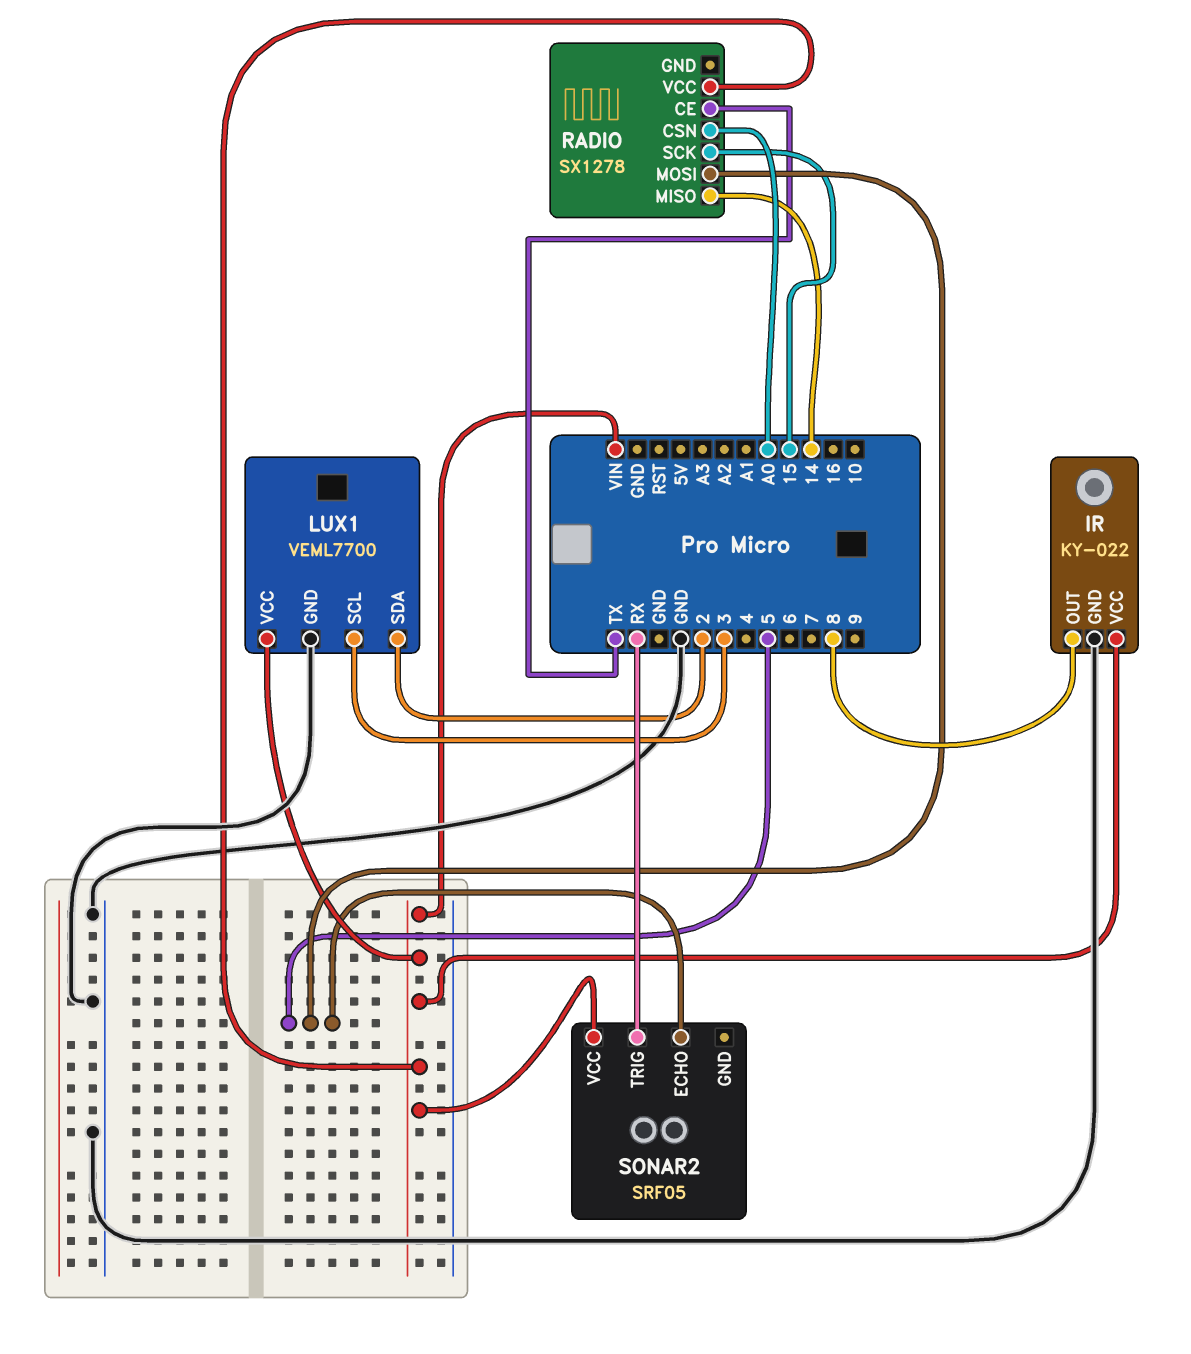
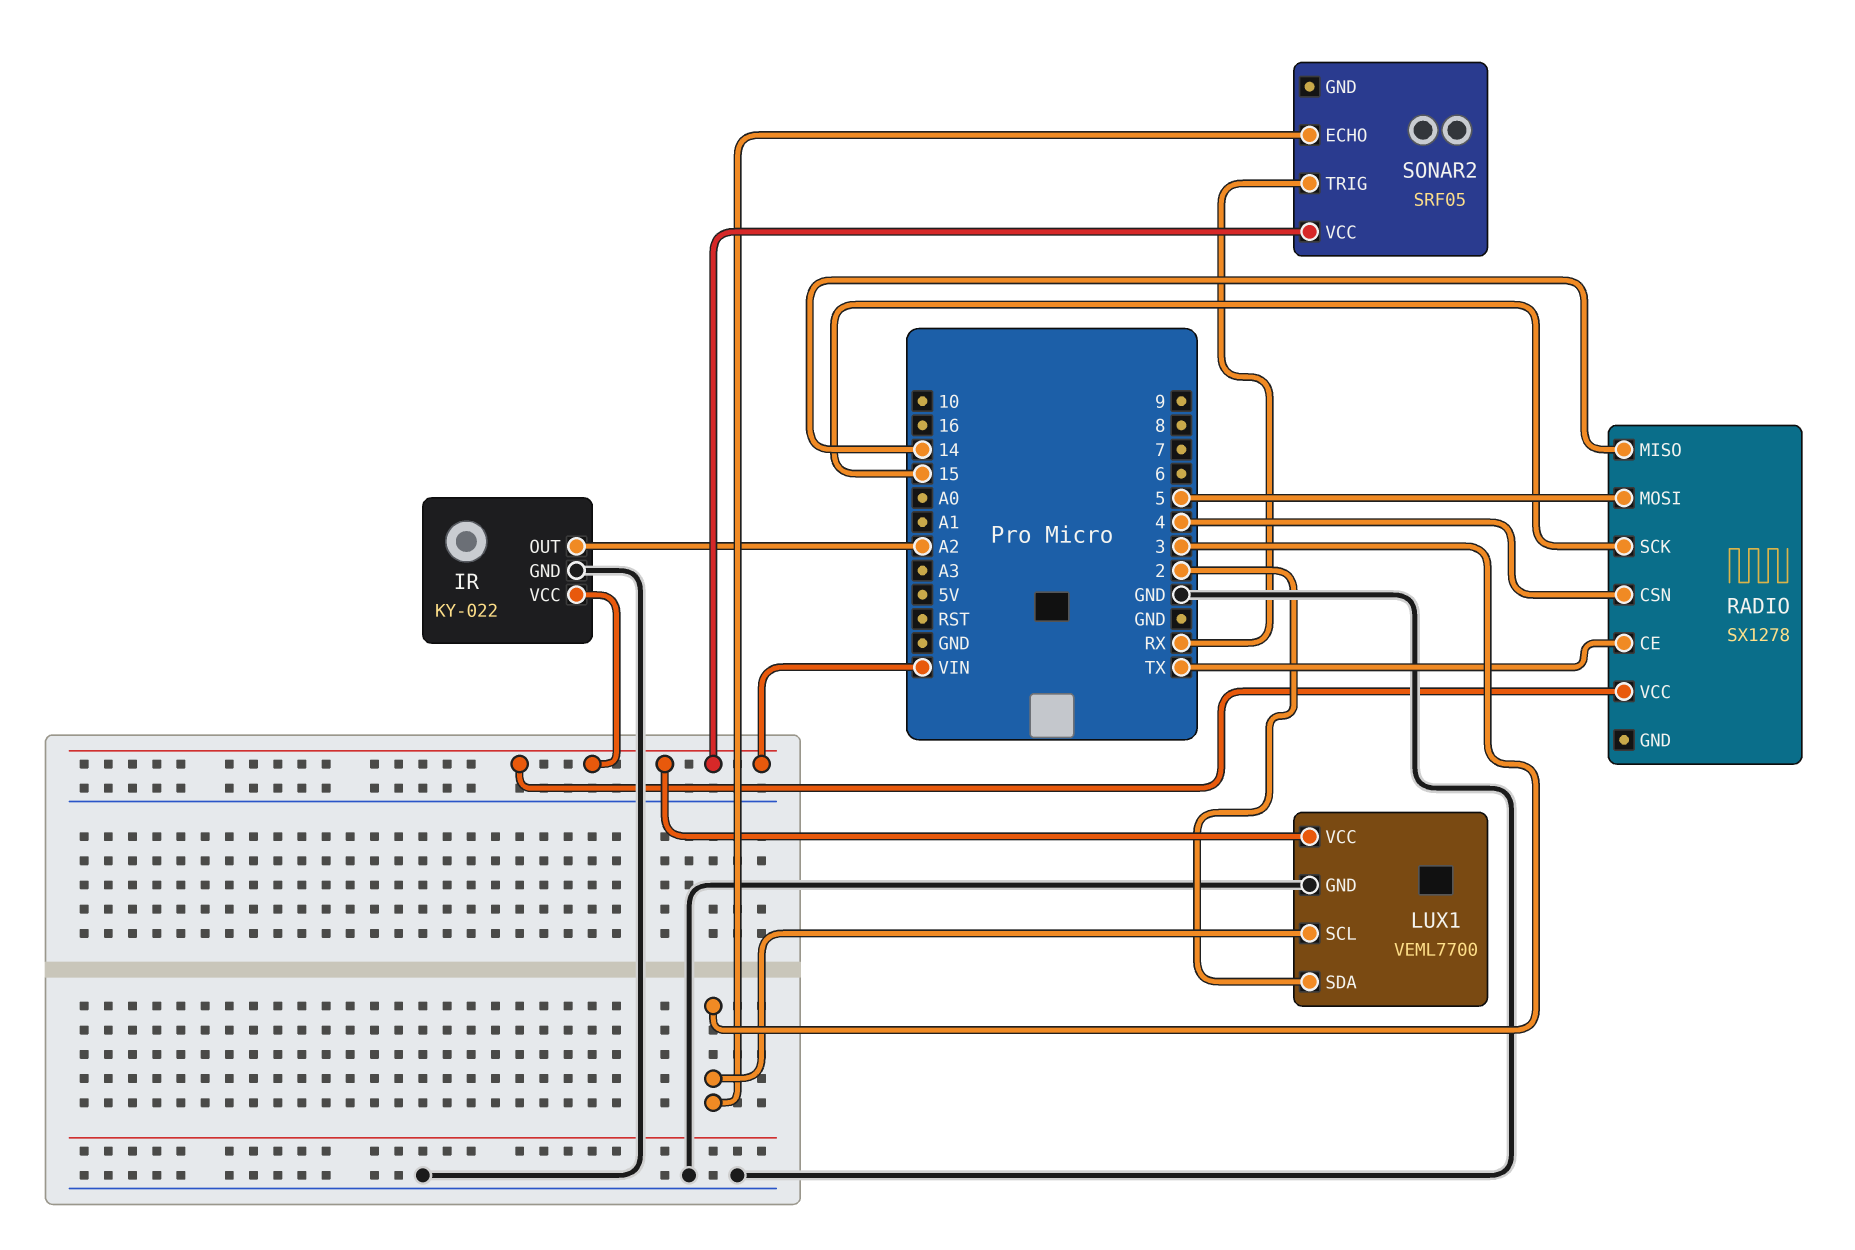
IR pin OUT: 8 -> A2
RADIO pin CSN: A0 -> 4
SONAR2 pin ECHO: 5 -> 3

